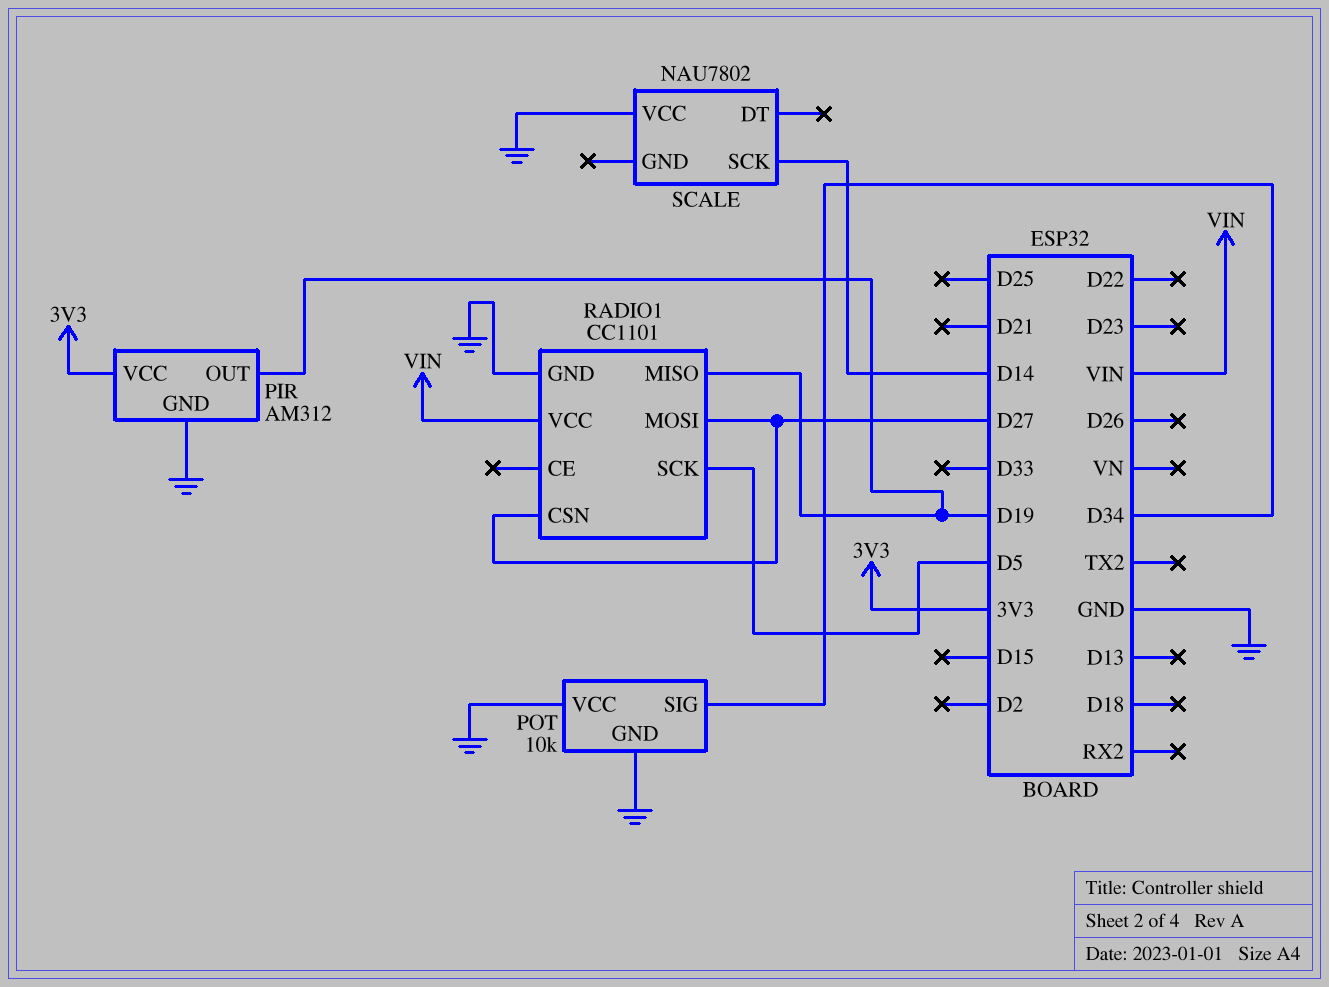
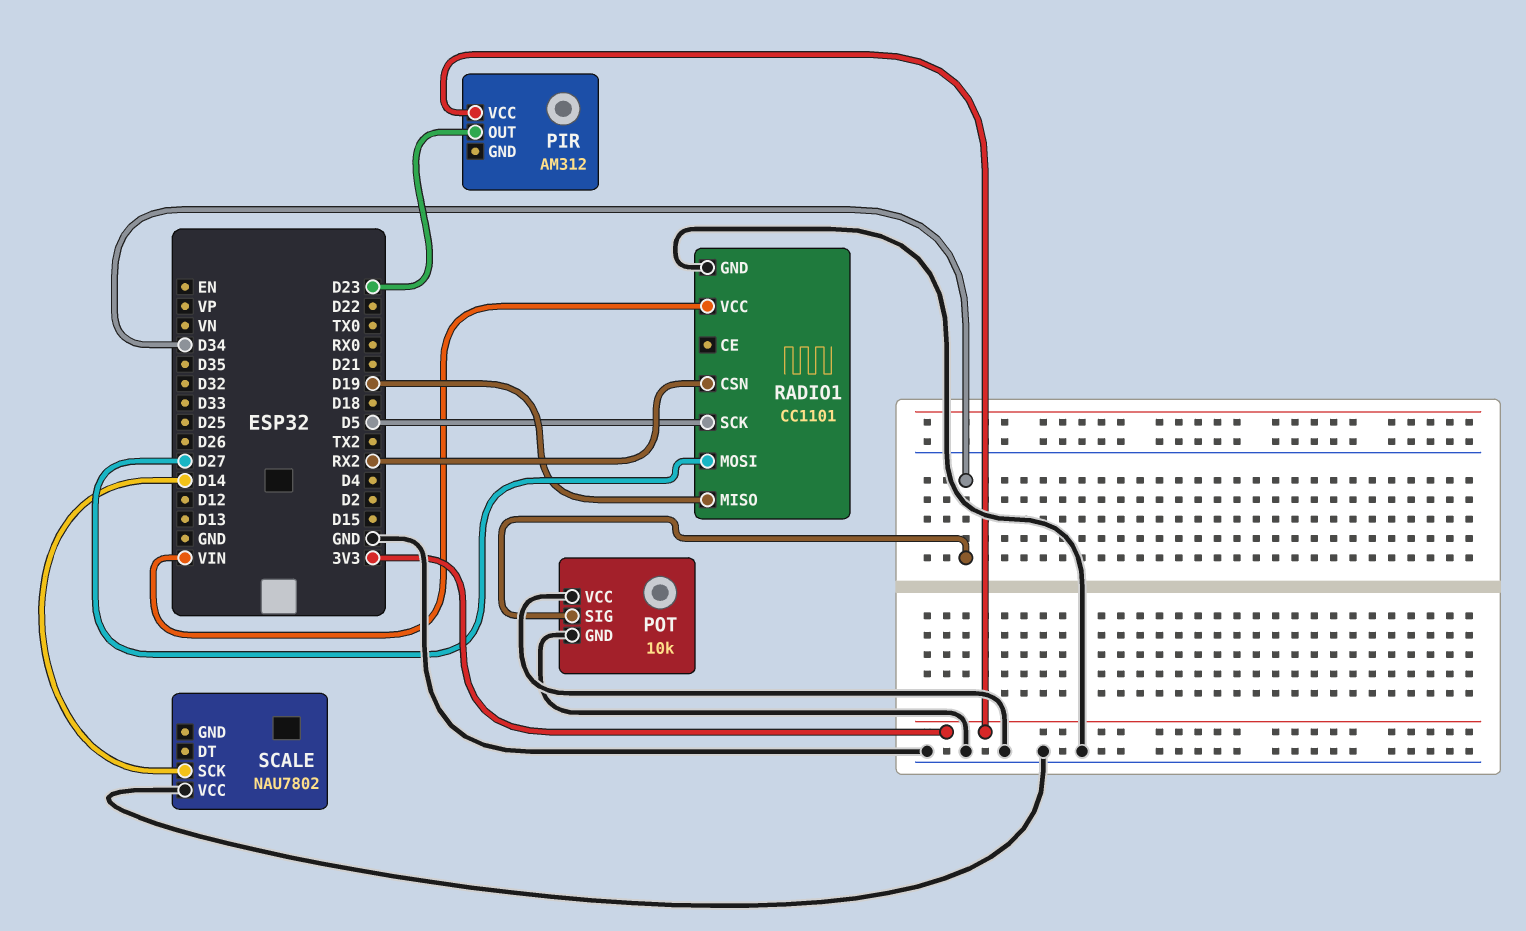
PIR pin GND: GND -> none
PIR pin OUT: D19 -> D23
RADIO1 pin CSN: D27 -> RX2

